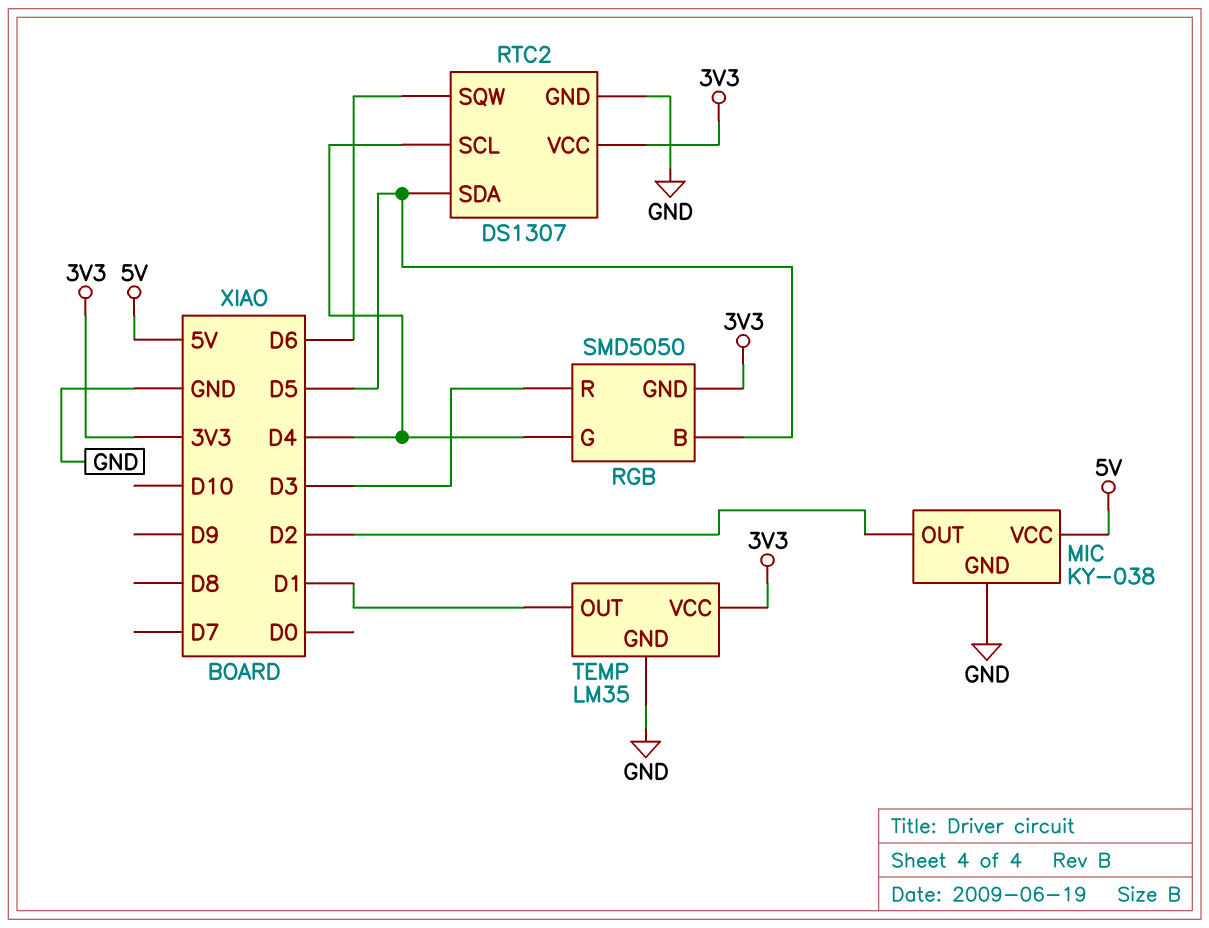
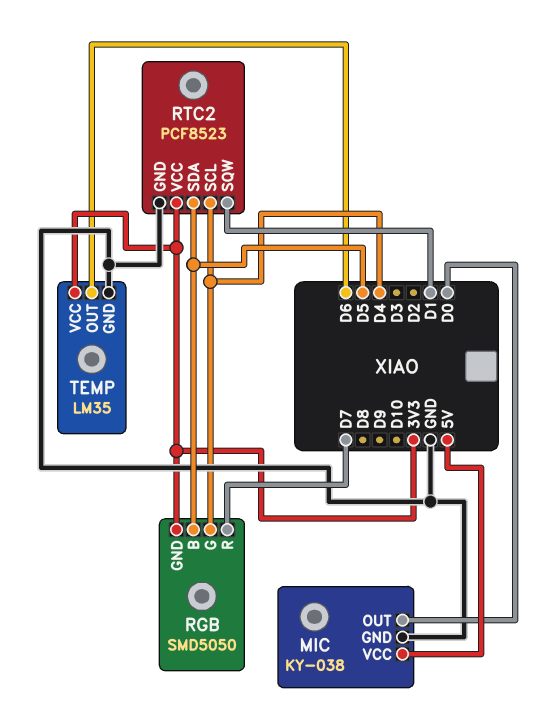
MIC pin OUT: D2 -> D0
RGB pin R: D3 -> D7
RTC2: DS1307 -> PCF8523
RTC2 pin SQW: D6 -> D1
TEMP pin OUT: D1 -> D6

